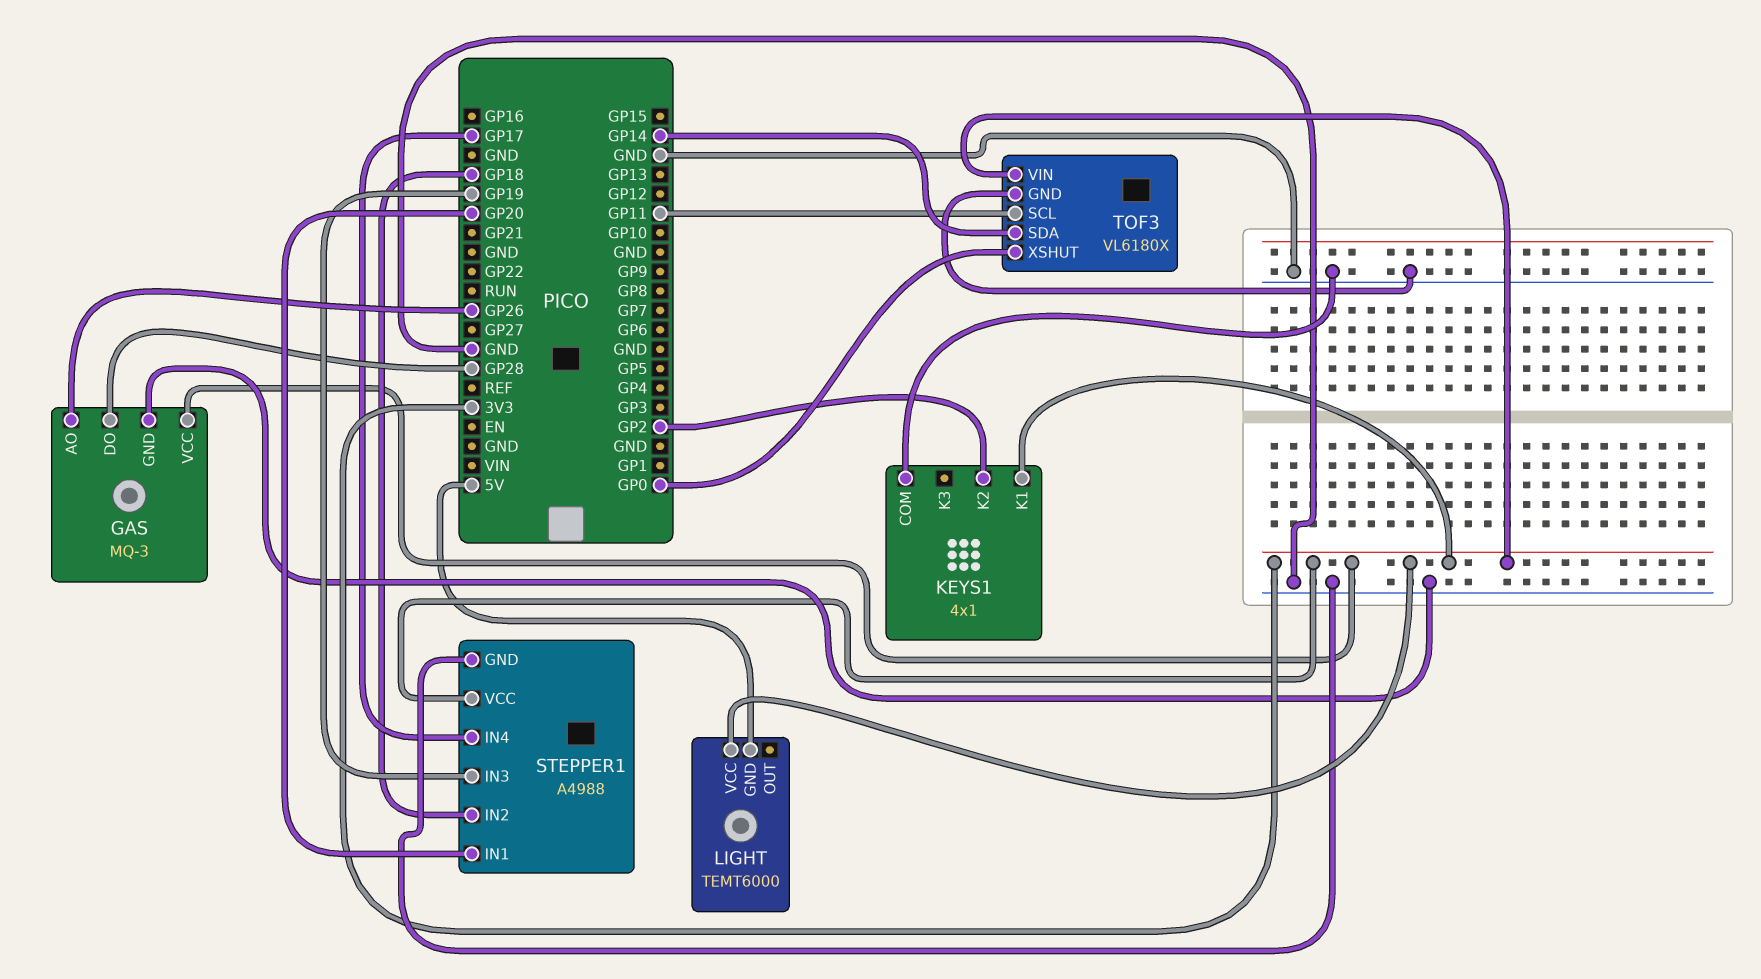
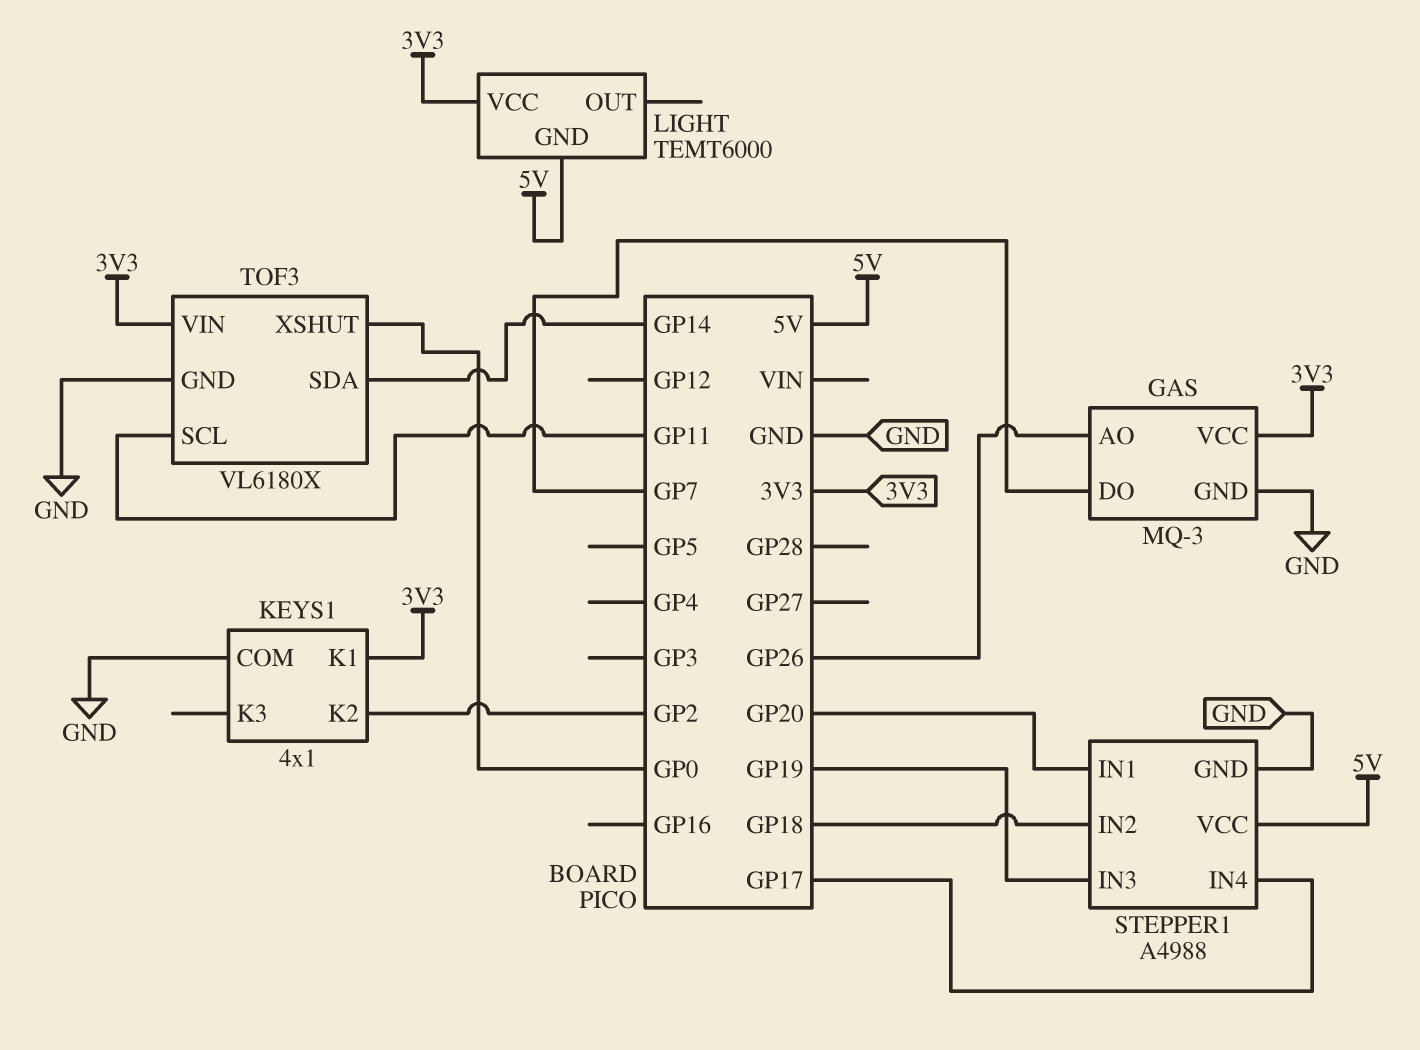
GAS pin DO: GP28 -> GP7
STEPPER1 pin VCC: 3V3 -> 5V

